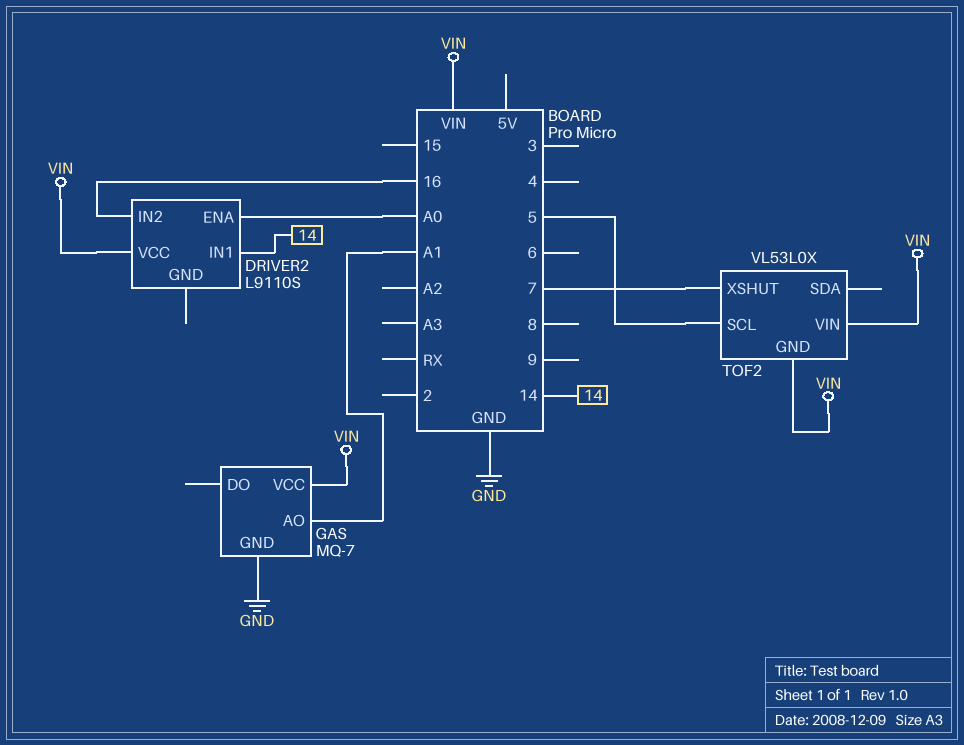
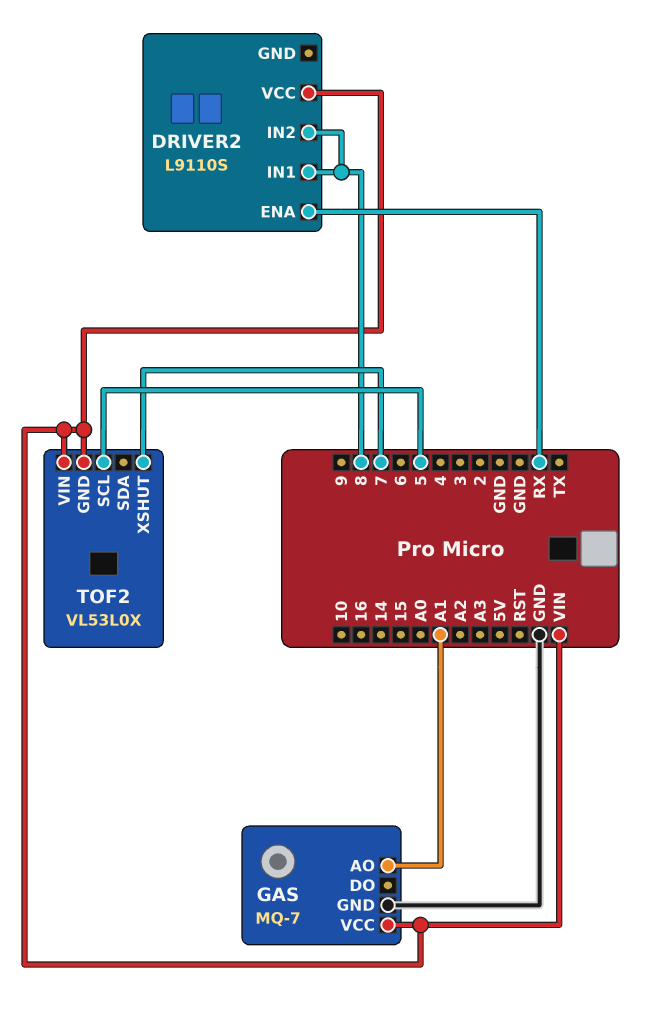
DRIVER2 pin ENA: A0 -> RX
DRIVER2 pin IN1: 14 -> 8
DRIVER2 pin IN2: 16 -> 8

